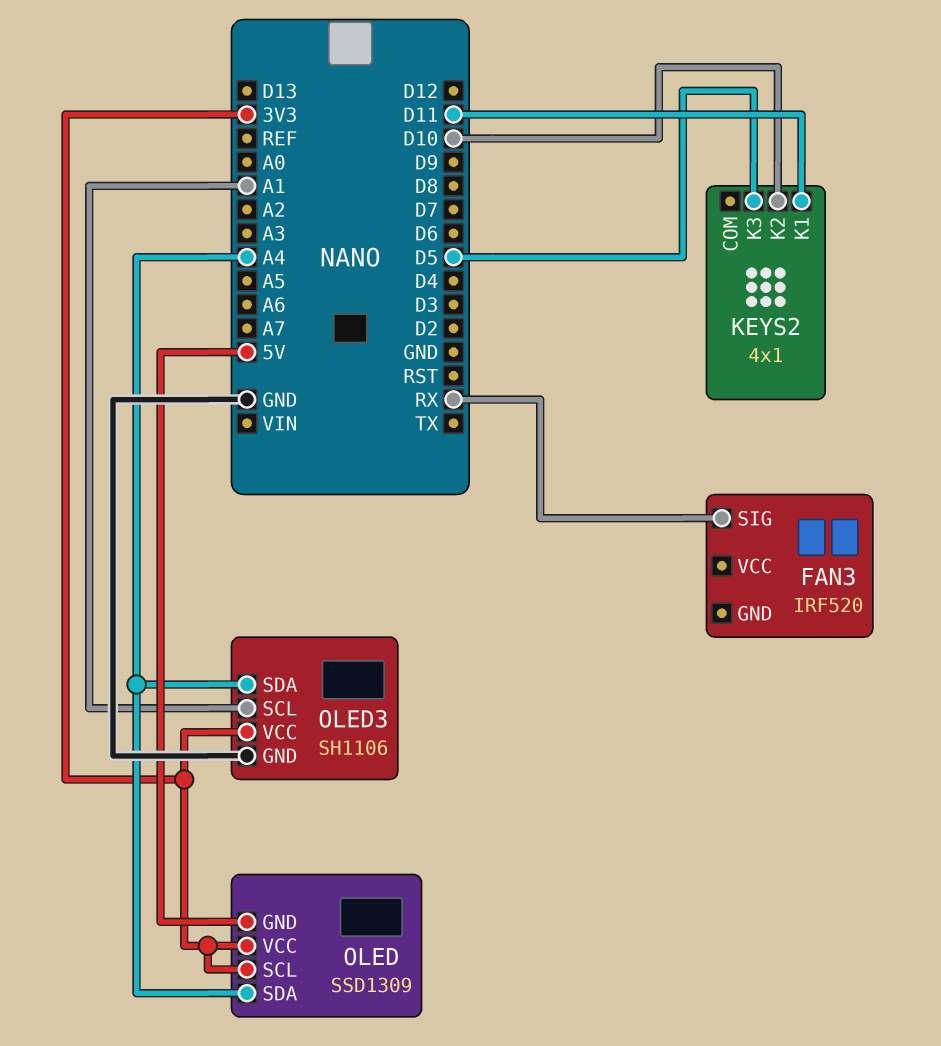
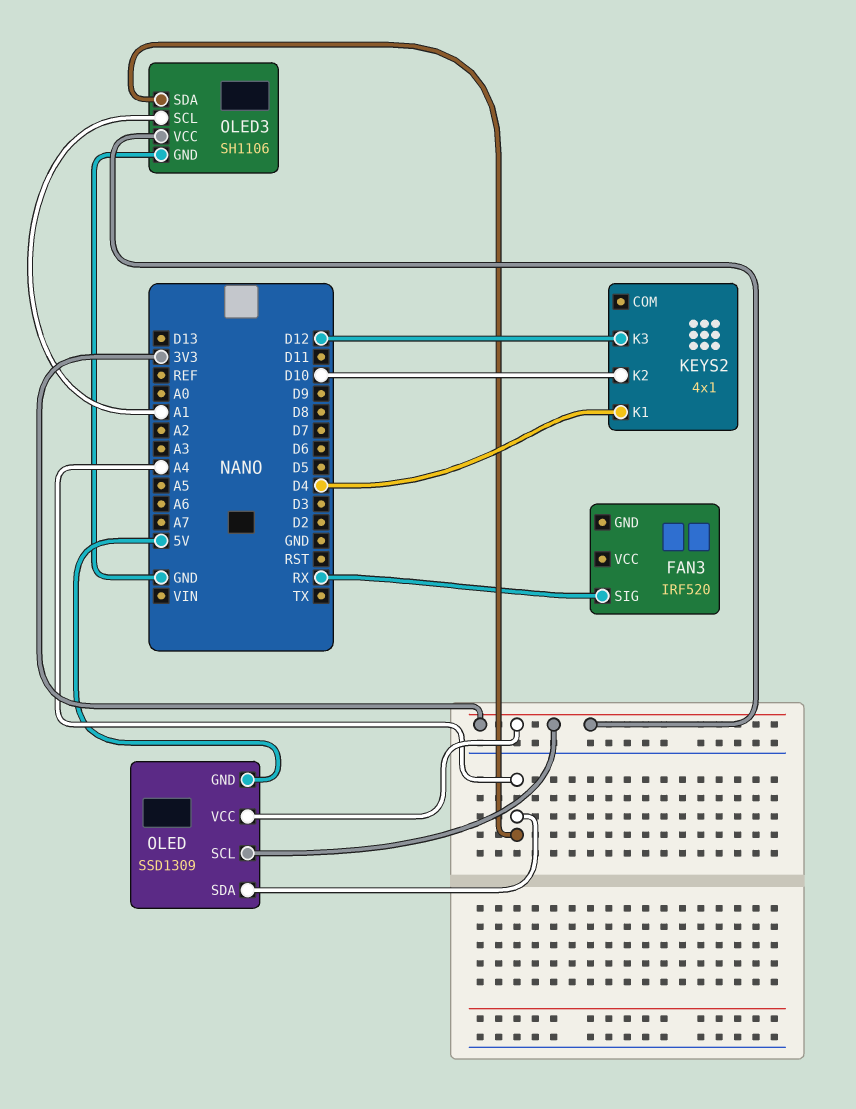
KEYS2 pin K1: D11 -> D4
KEYS2 pin K3: D5 -> D12

